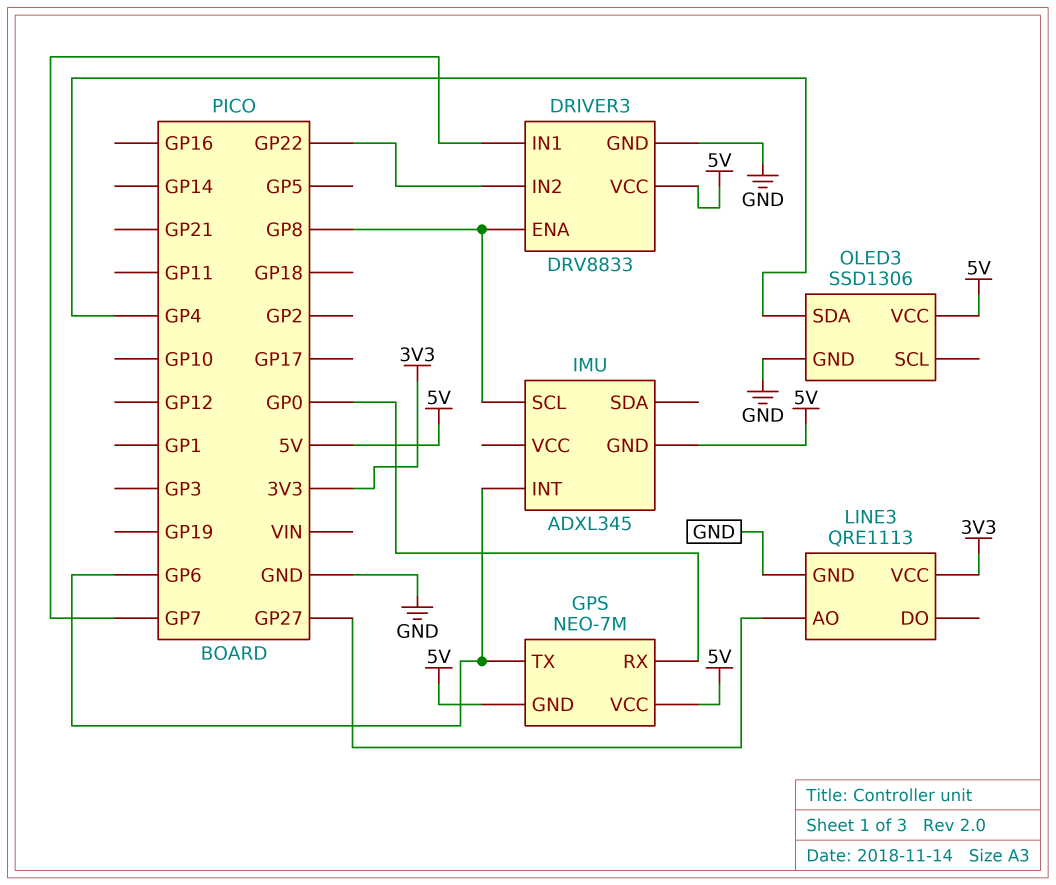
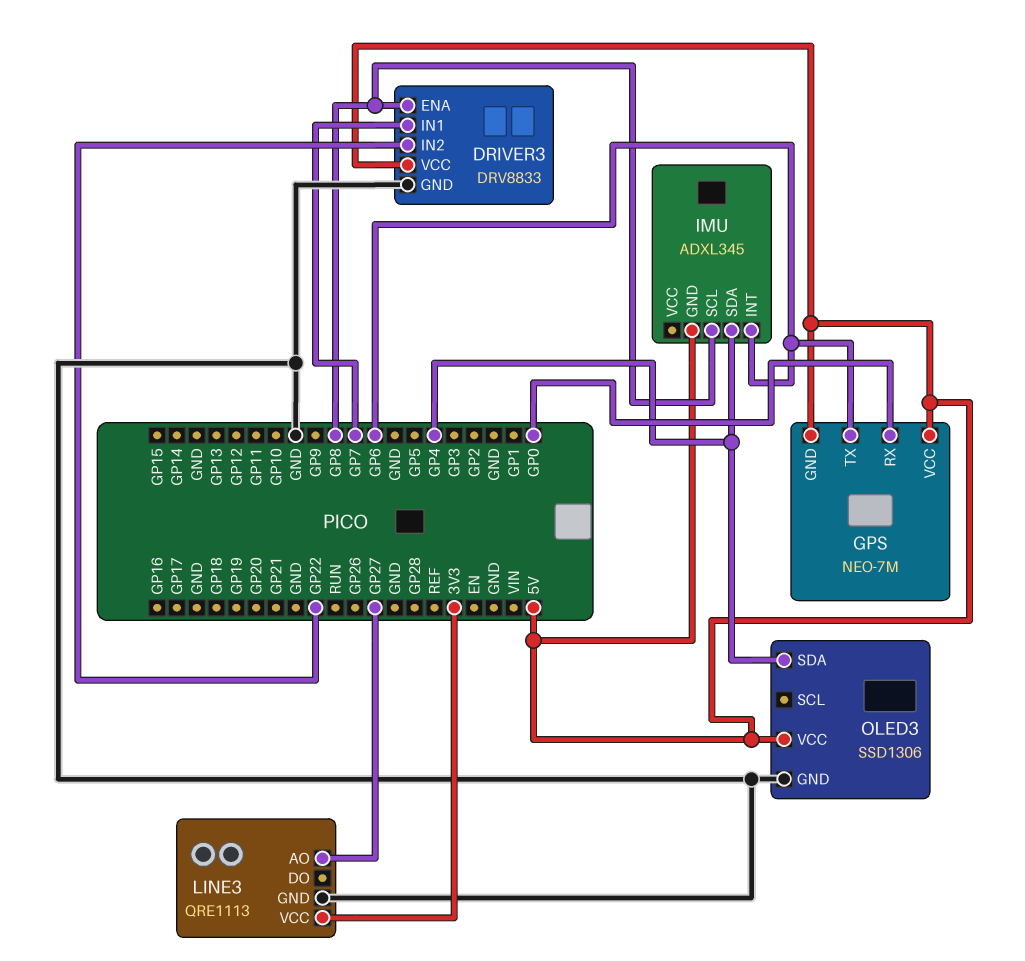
IMU pin SDA: none -> GP4

